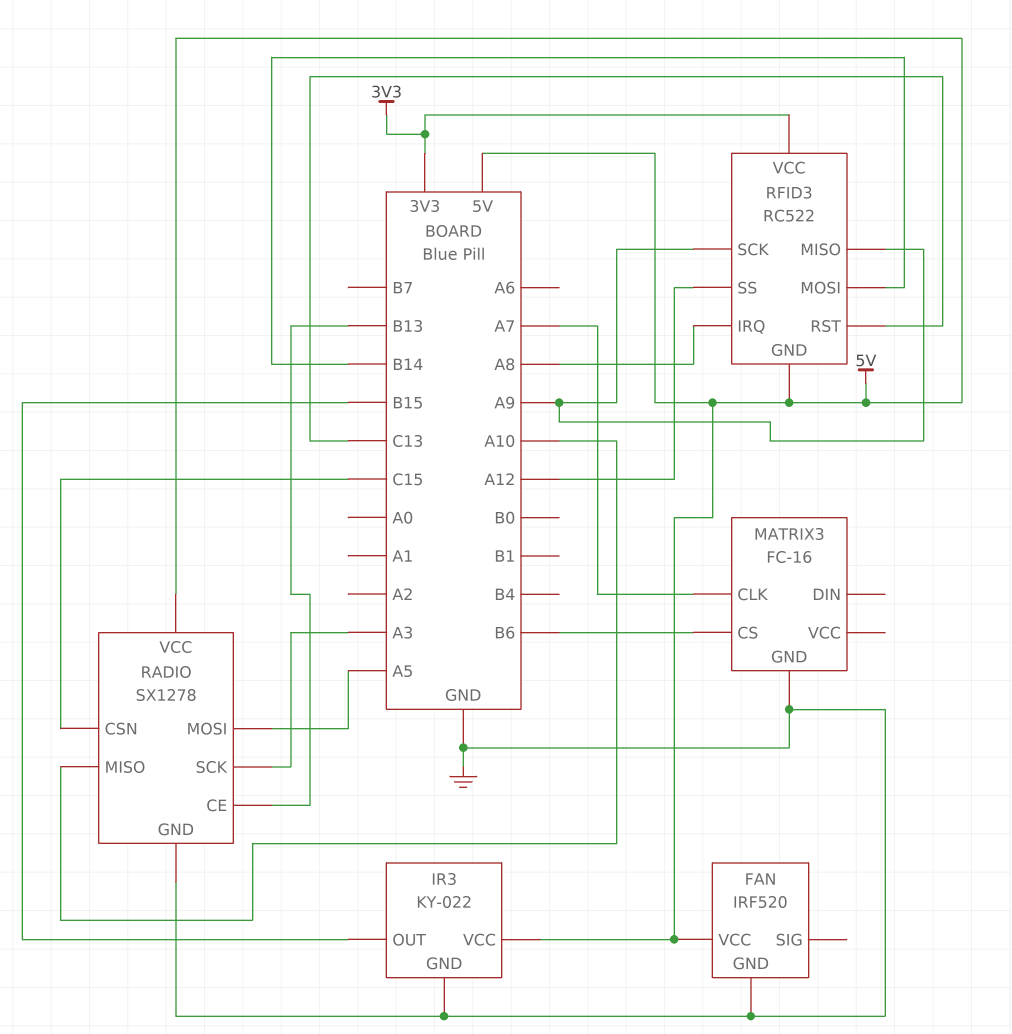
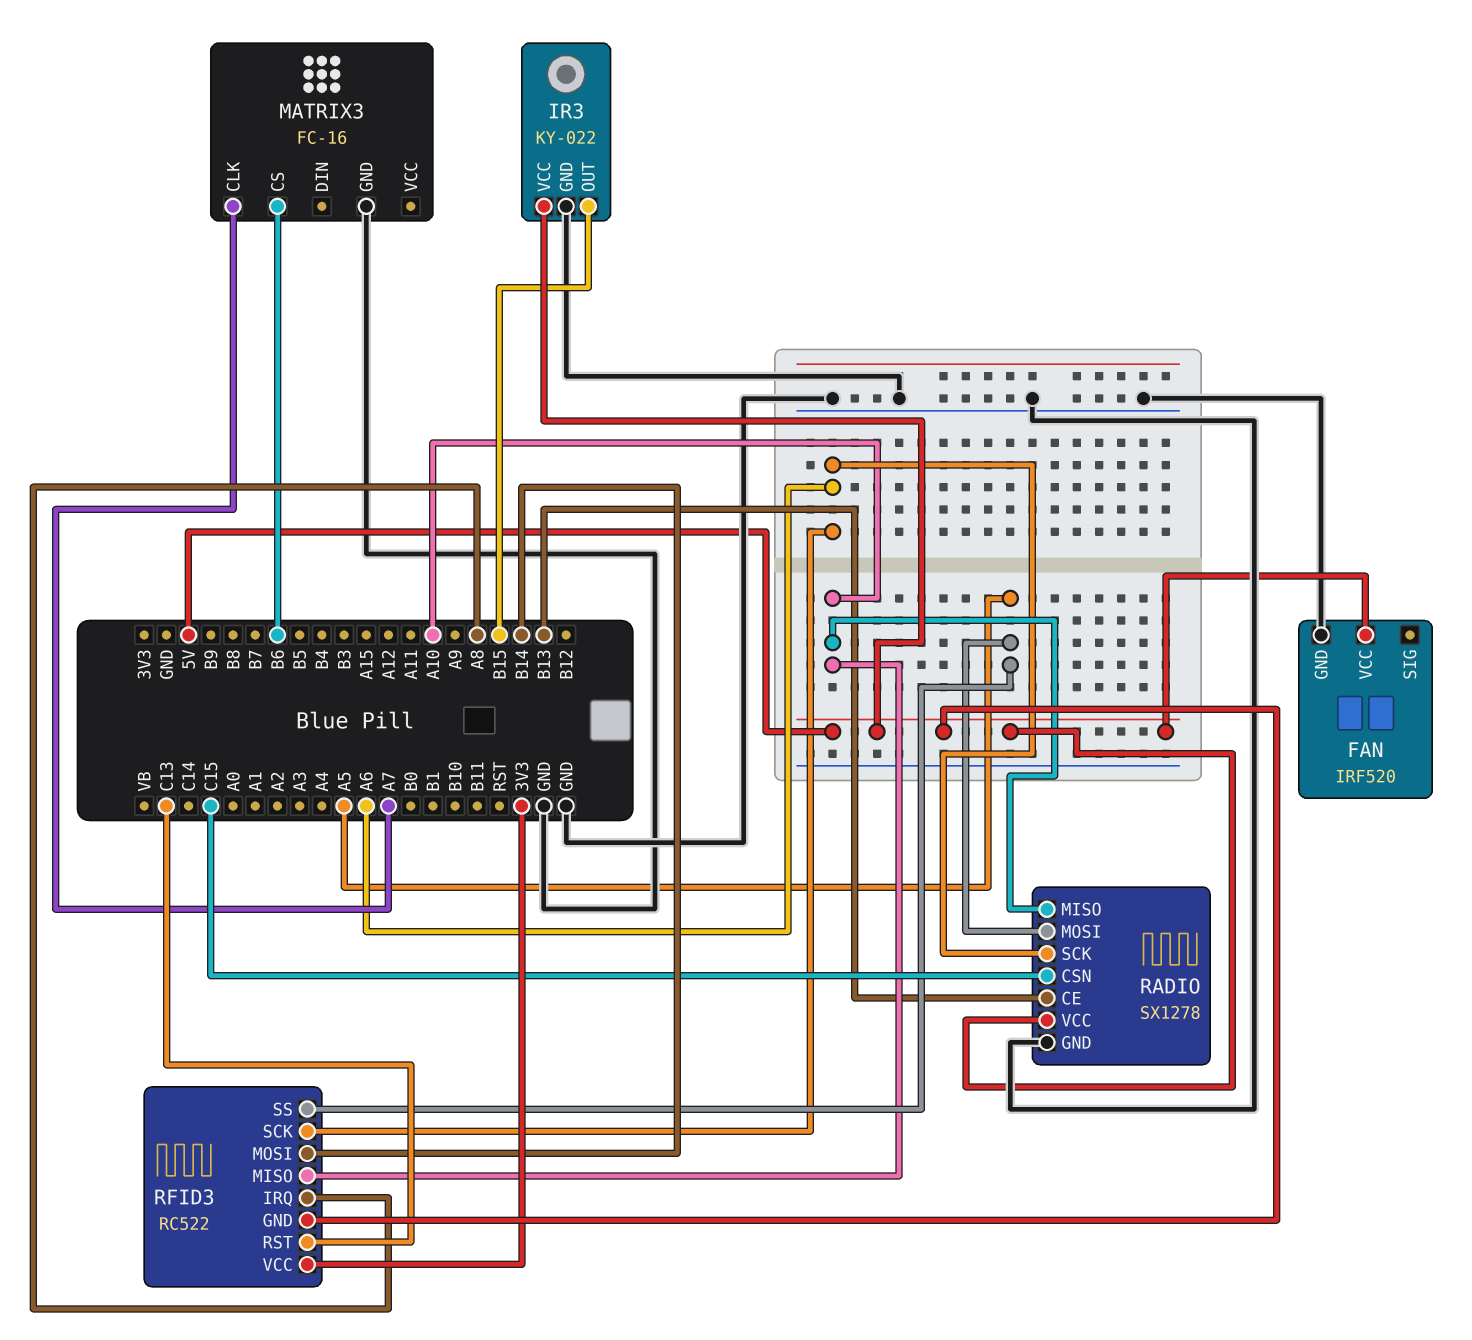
RADIO pin SCK: A3 -> A6
RFID3 pin MISO: A9 -> A10
RFID3 pin SCK: A9 -> A6
RFID3 pin SS: A12 -> A5

